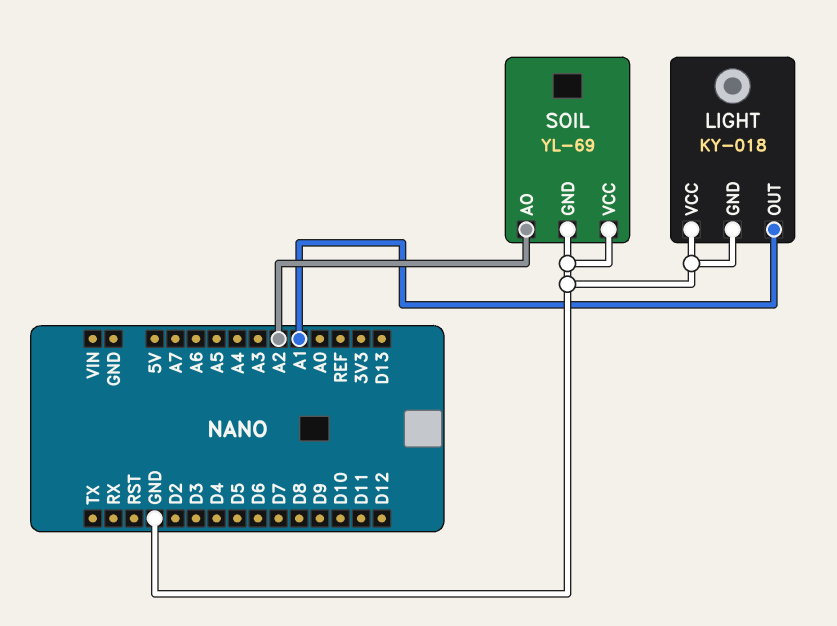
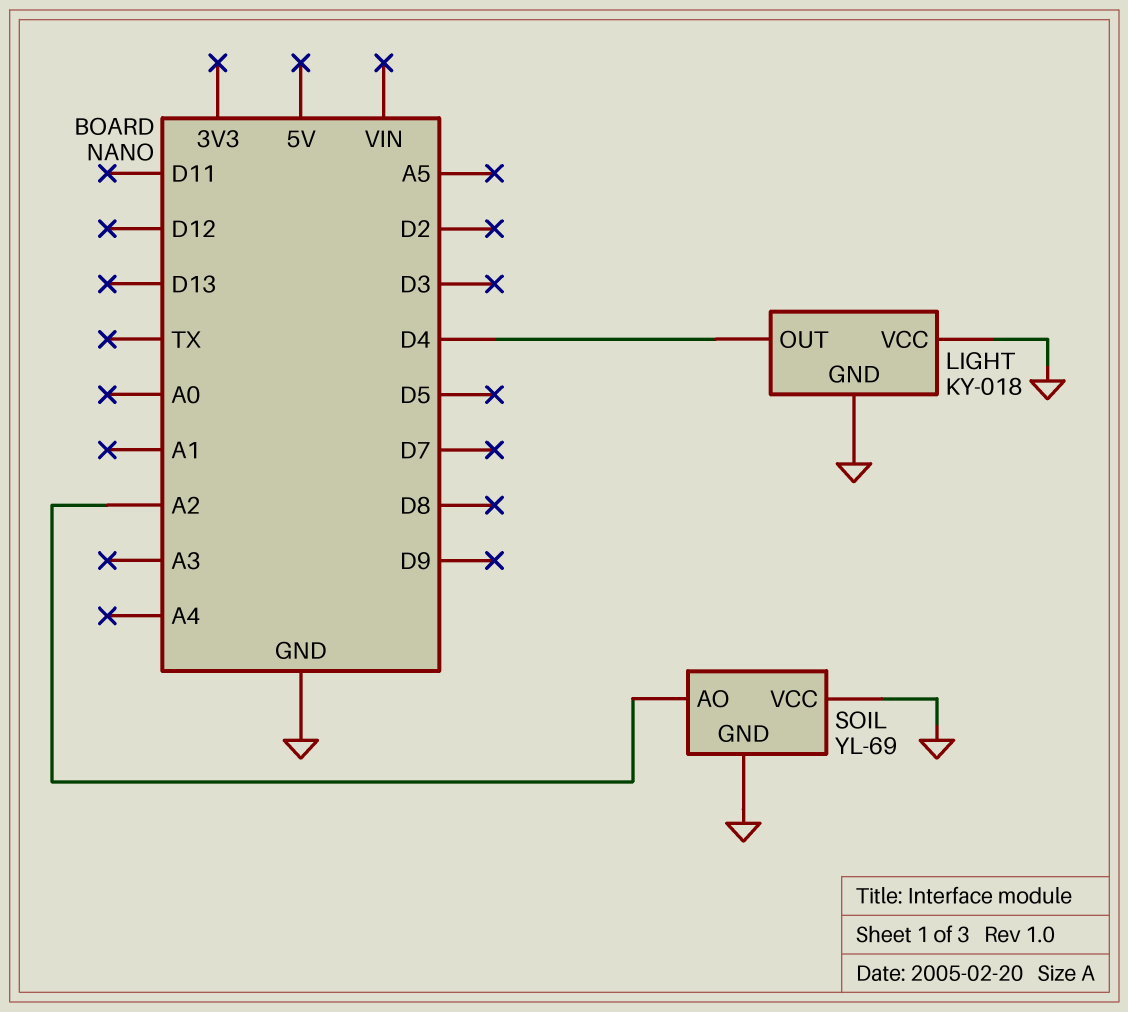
LIGHT pin OUT: A1 -> D4

